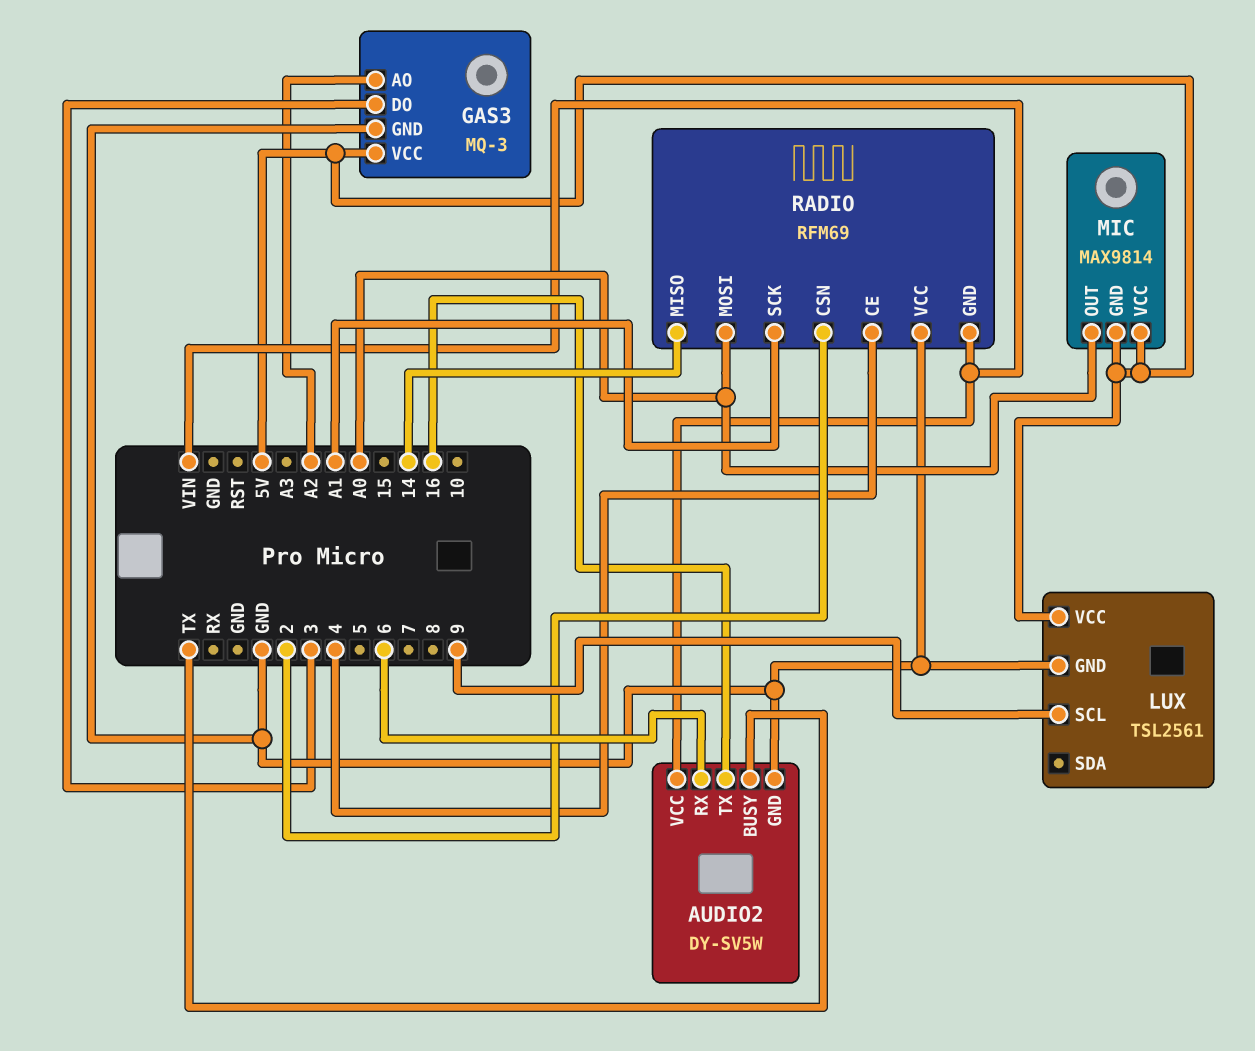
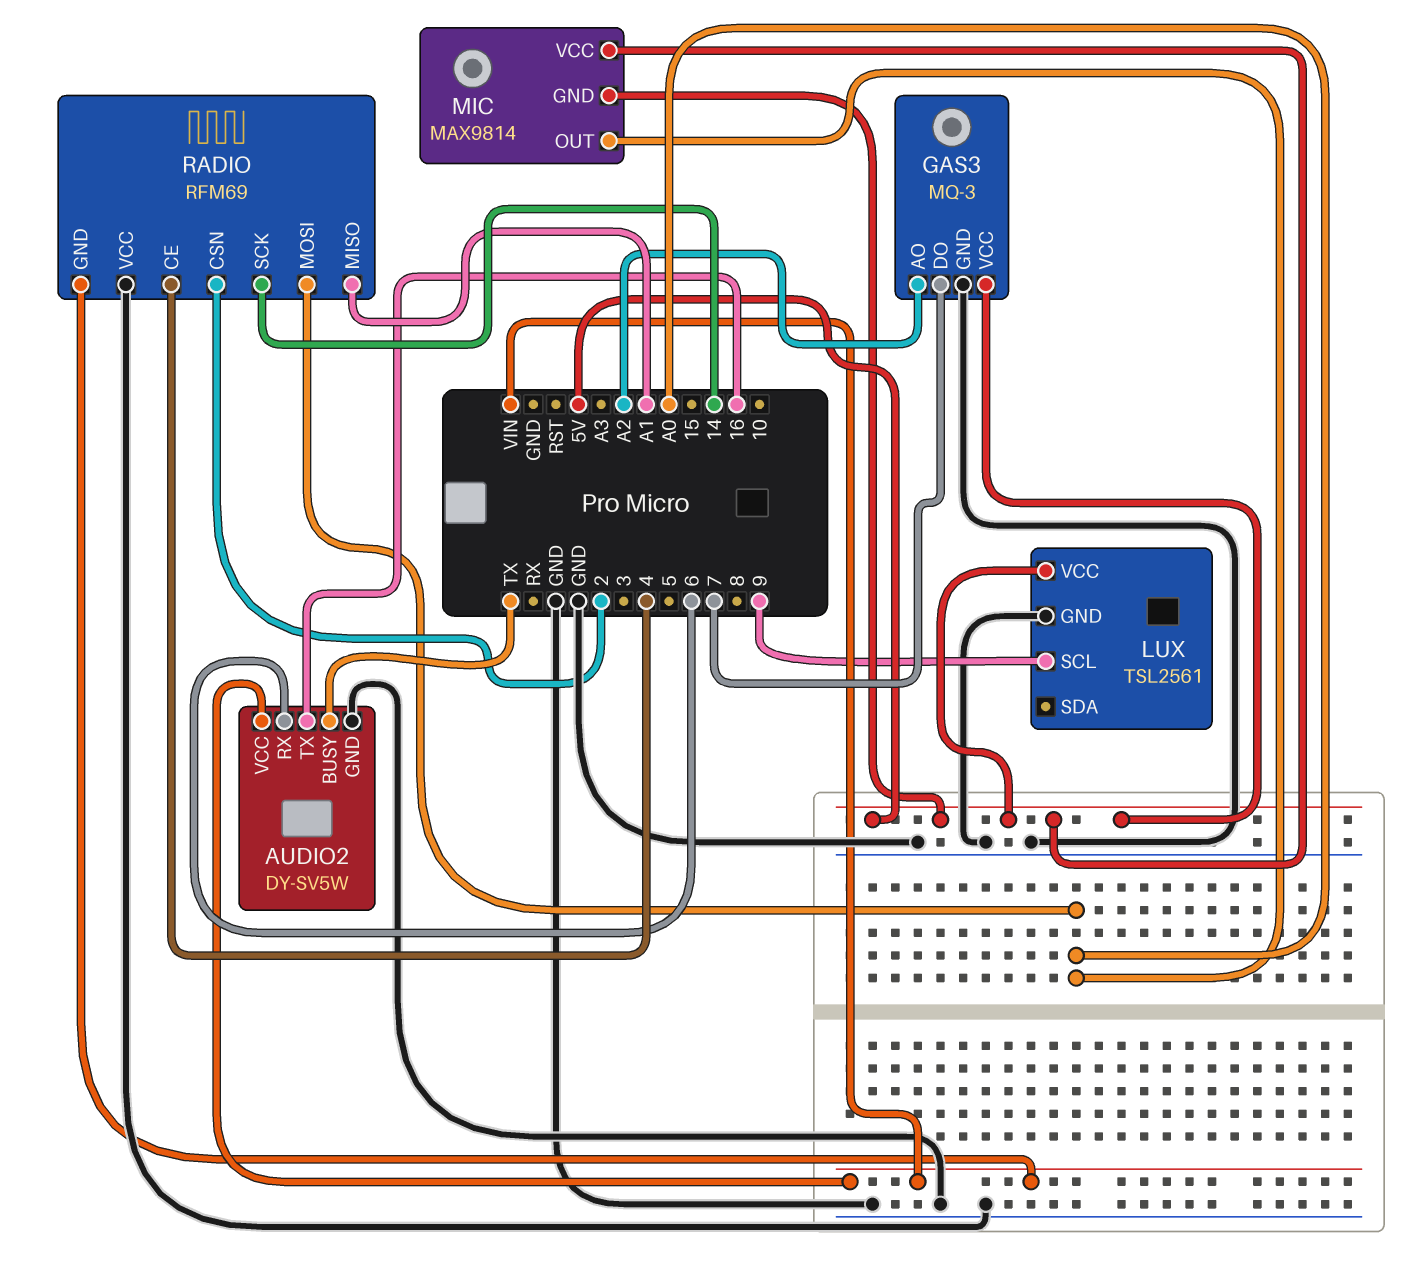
GAS3 pin DO: 3 -> 7
RADIO pin MISO: 14 -> A1
RADIO pin SCK: A1 -> 14

